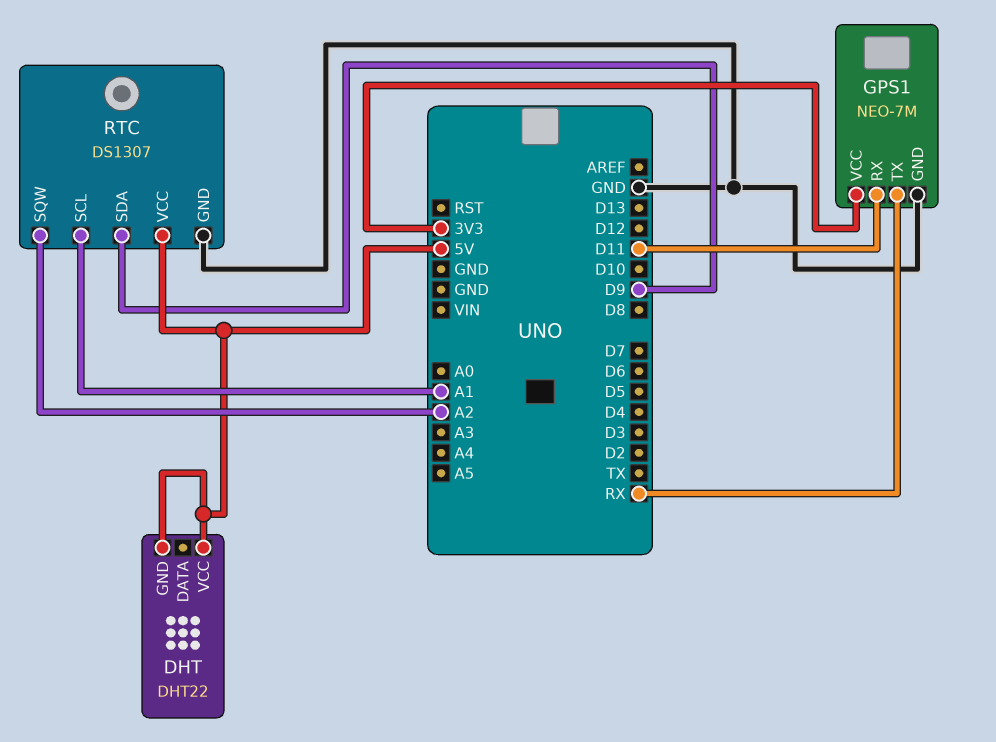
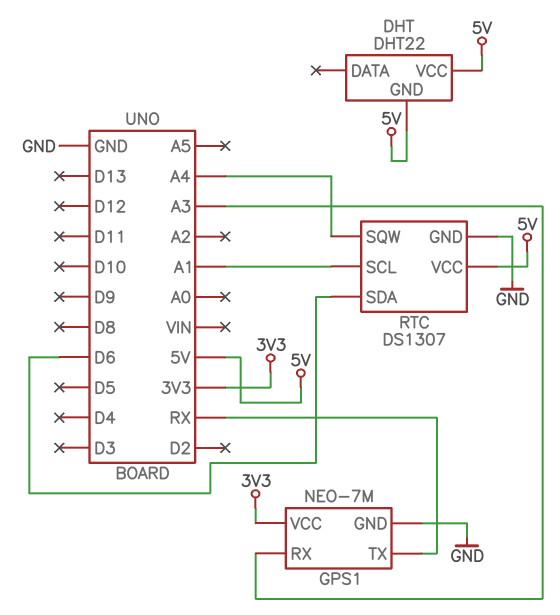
GPS1 pin RX: D11 -> A3
RTC pin SDA: D9 -> D6
RTC pin SQW: A2 -> A4

